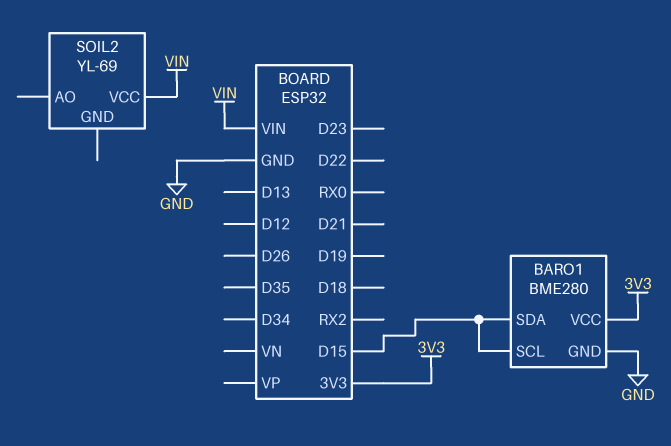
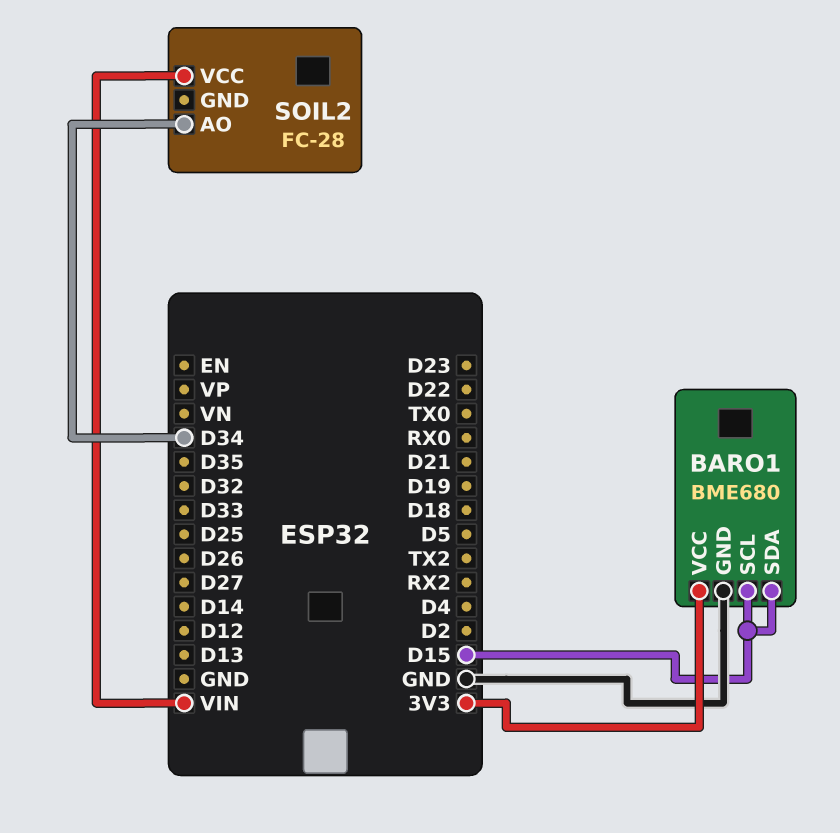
BARO1: BME280 -> BME680
SOIL2: YL-69 -> FC-28
SOIL2 pin AO: none -> D34

